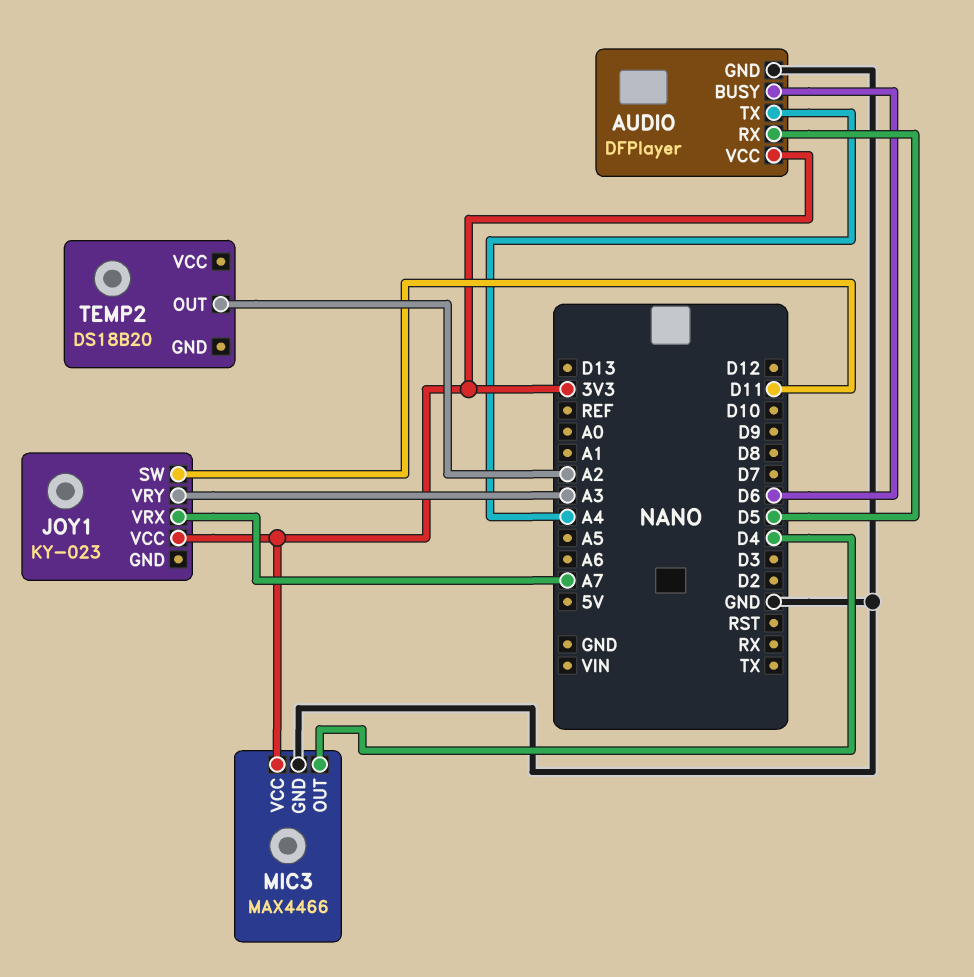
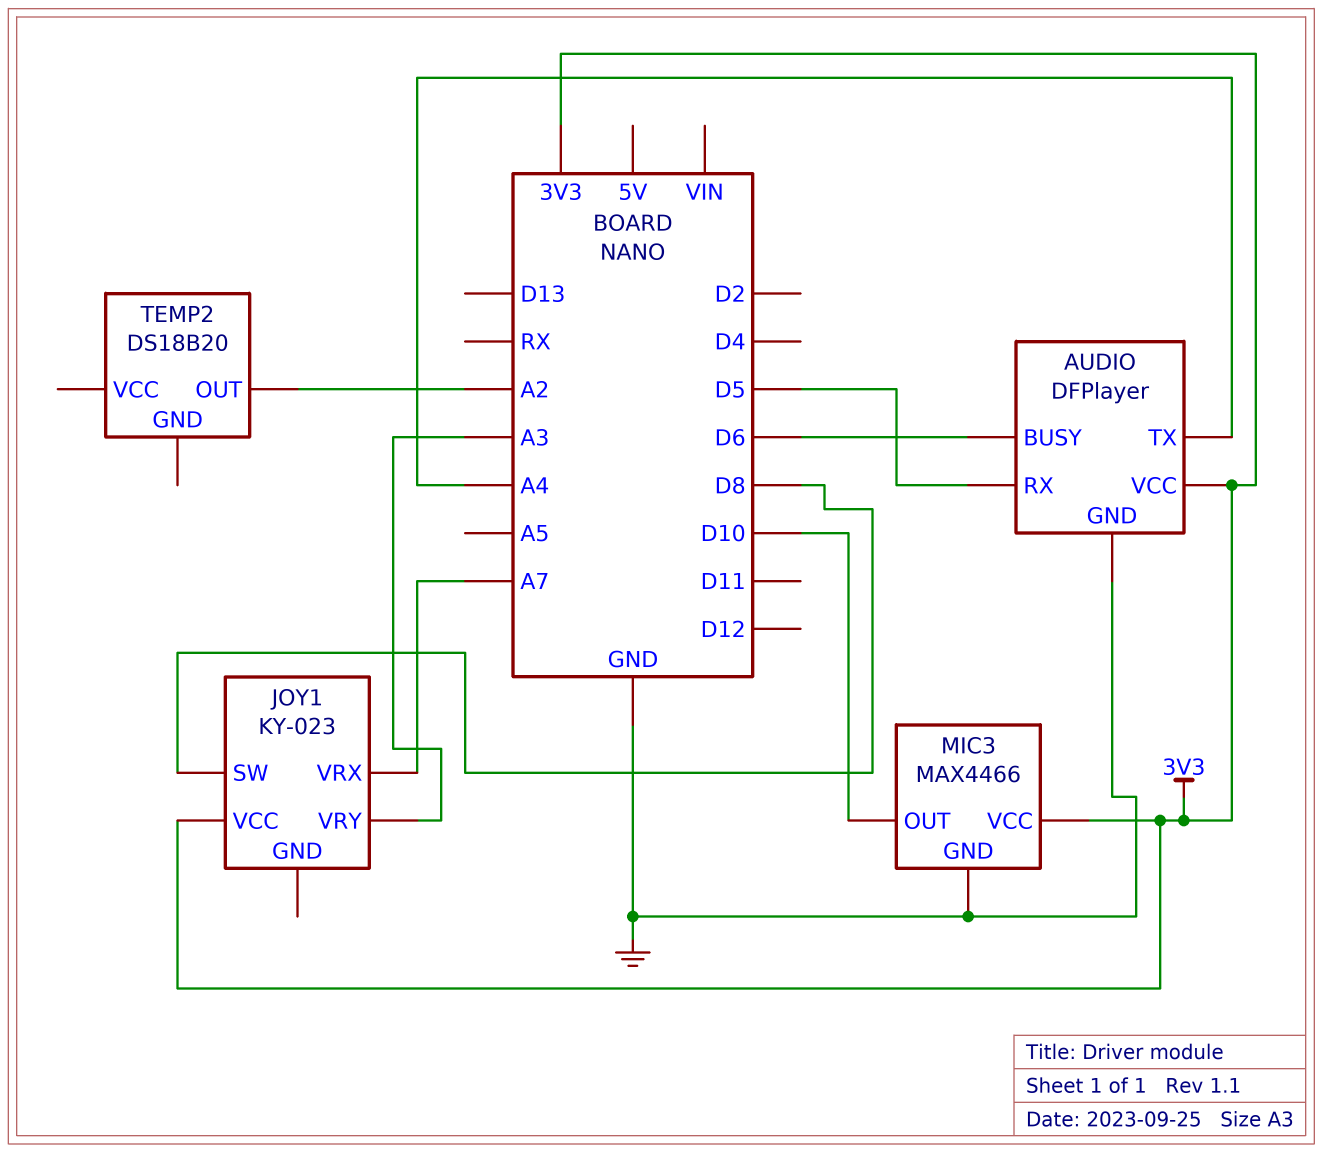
JOY1 pin SW: D11 -> D8
MIC3 pin OUT: D4 -> D10

